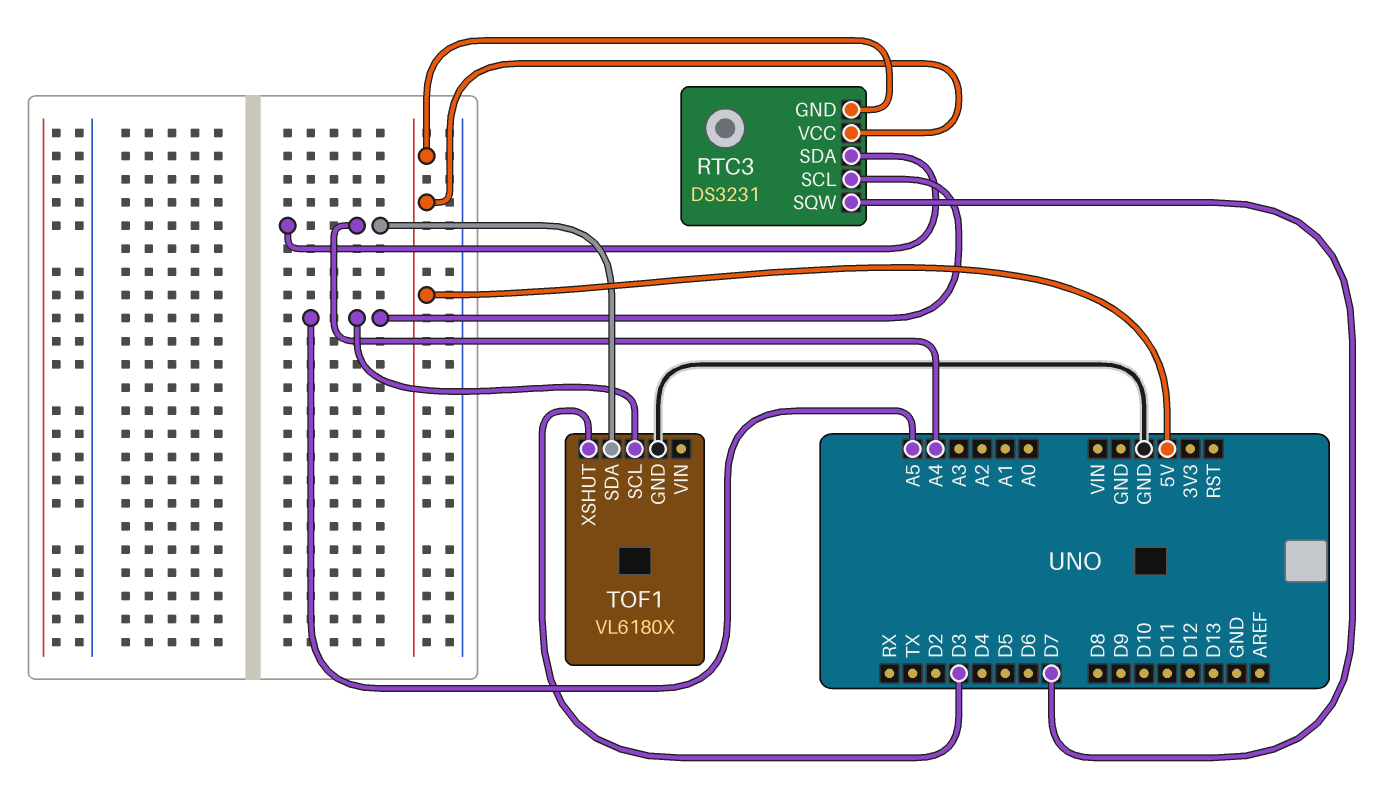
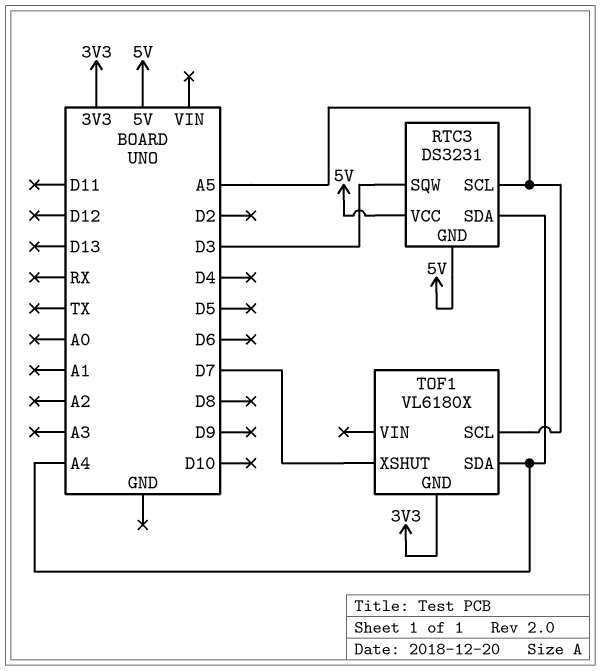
RTC3 pin SQW: D7 -> D3
TOF1 pin GND: GND -> 3V3
TOF1 pin XSHUT: D3 -> D7

